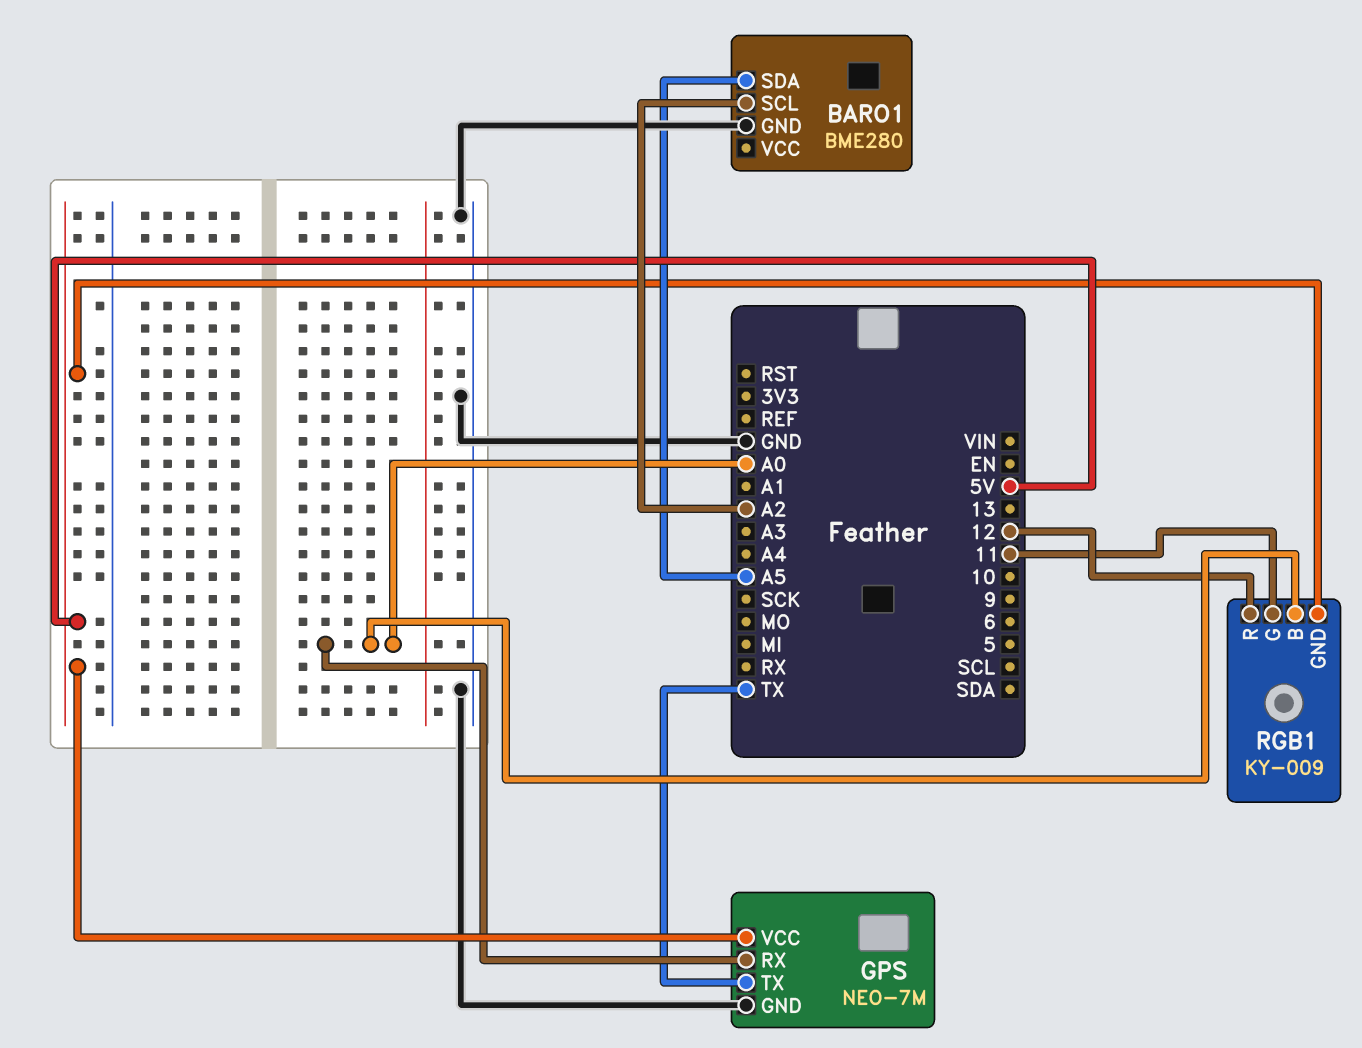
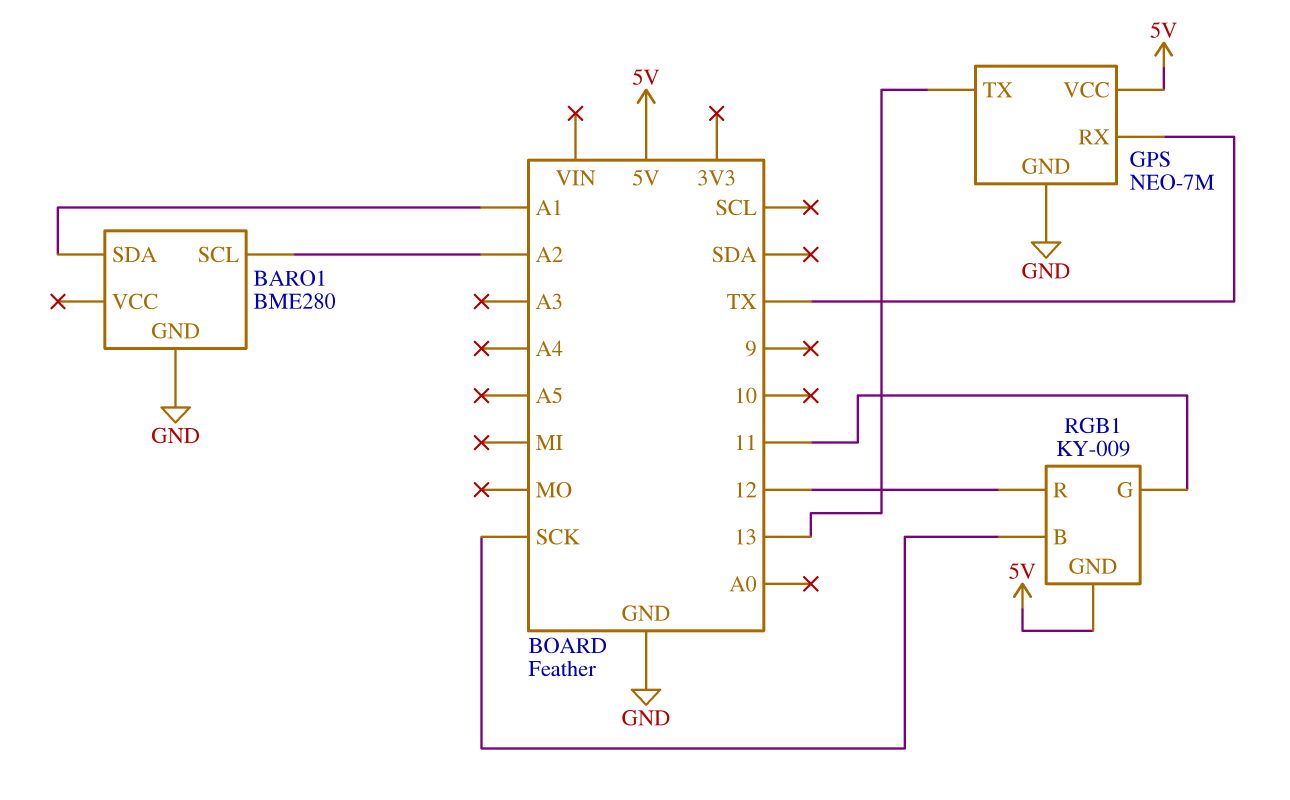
BARO1 pin SDA: A5 -> A1
GPS pin RX: A0 -> TX
GPS pin TX: TX -> 13
RGB1 pin B: A0 -> SCK

